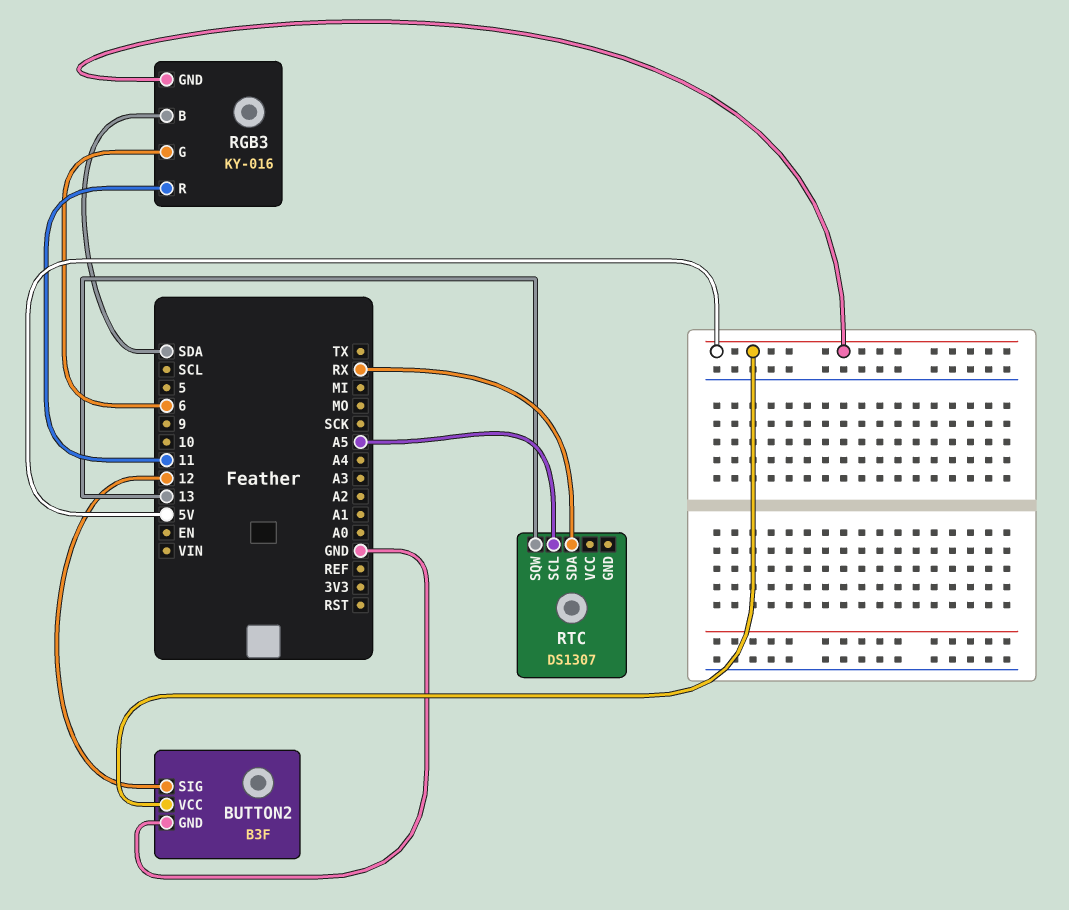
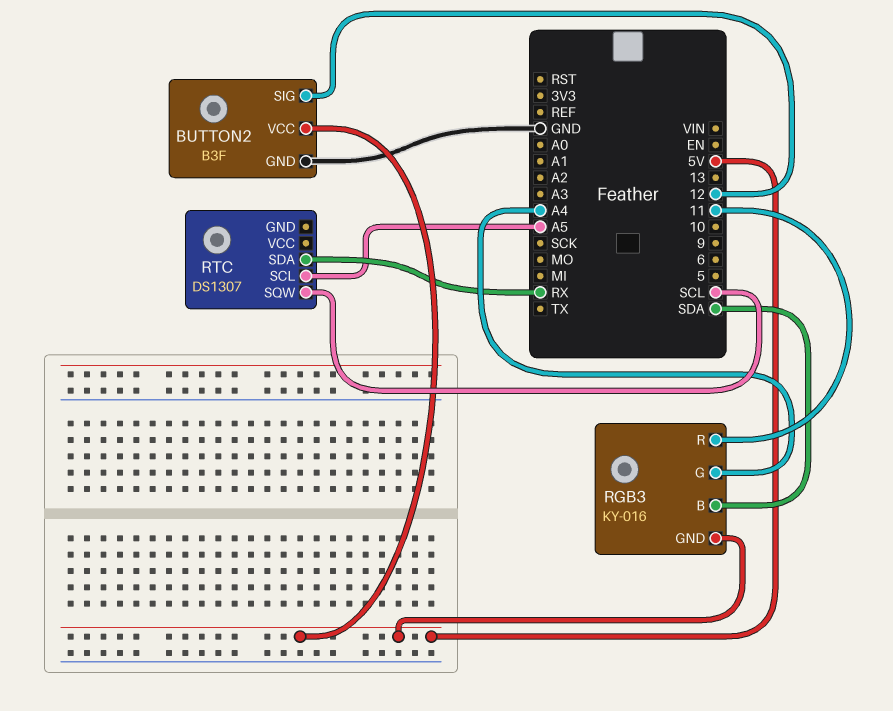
RGB3 pin G: 6 -> A4
RTC pin SQW: 13 -> SCL

